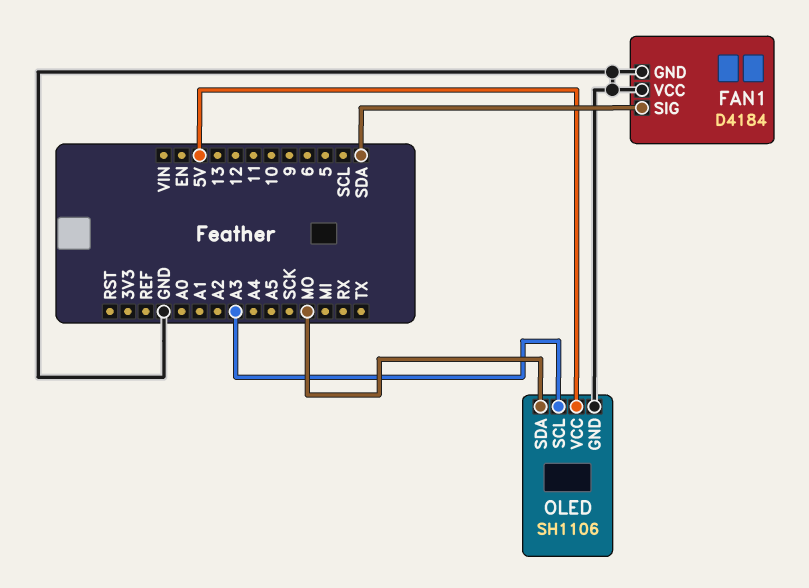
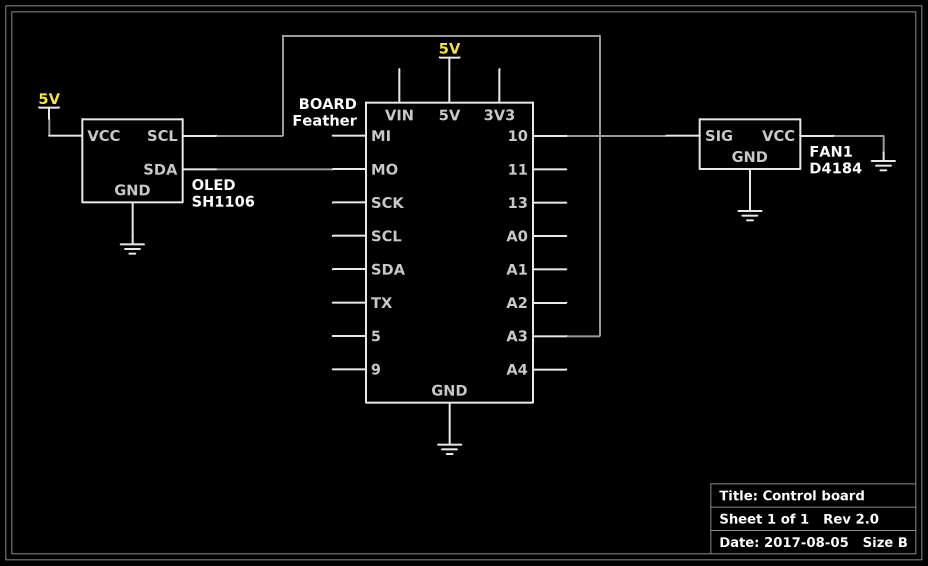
FAN1 pin SIG: SDA -> 10

